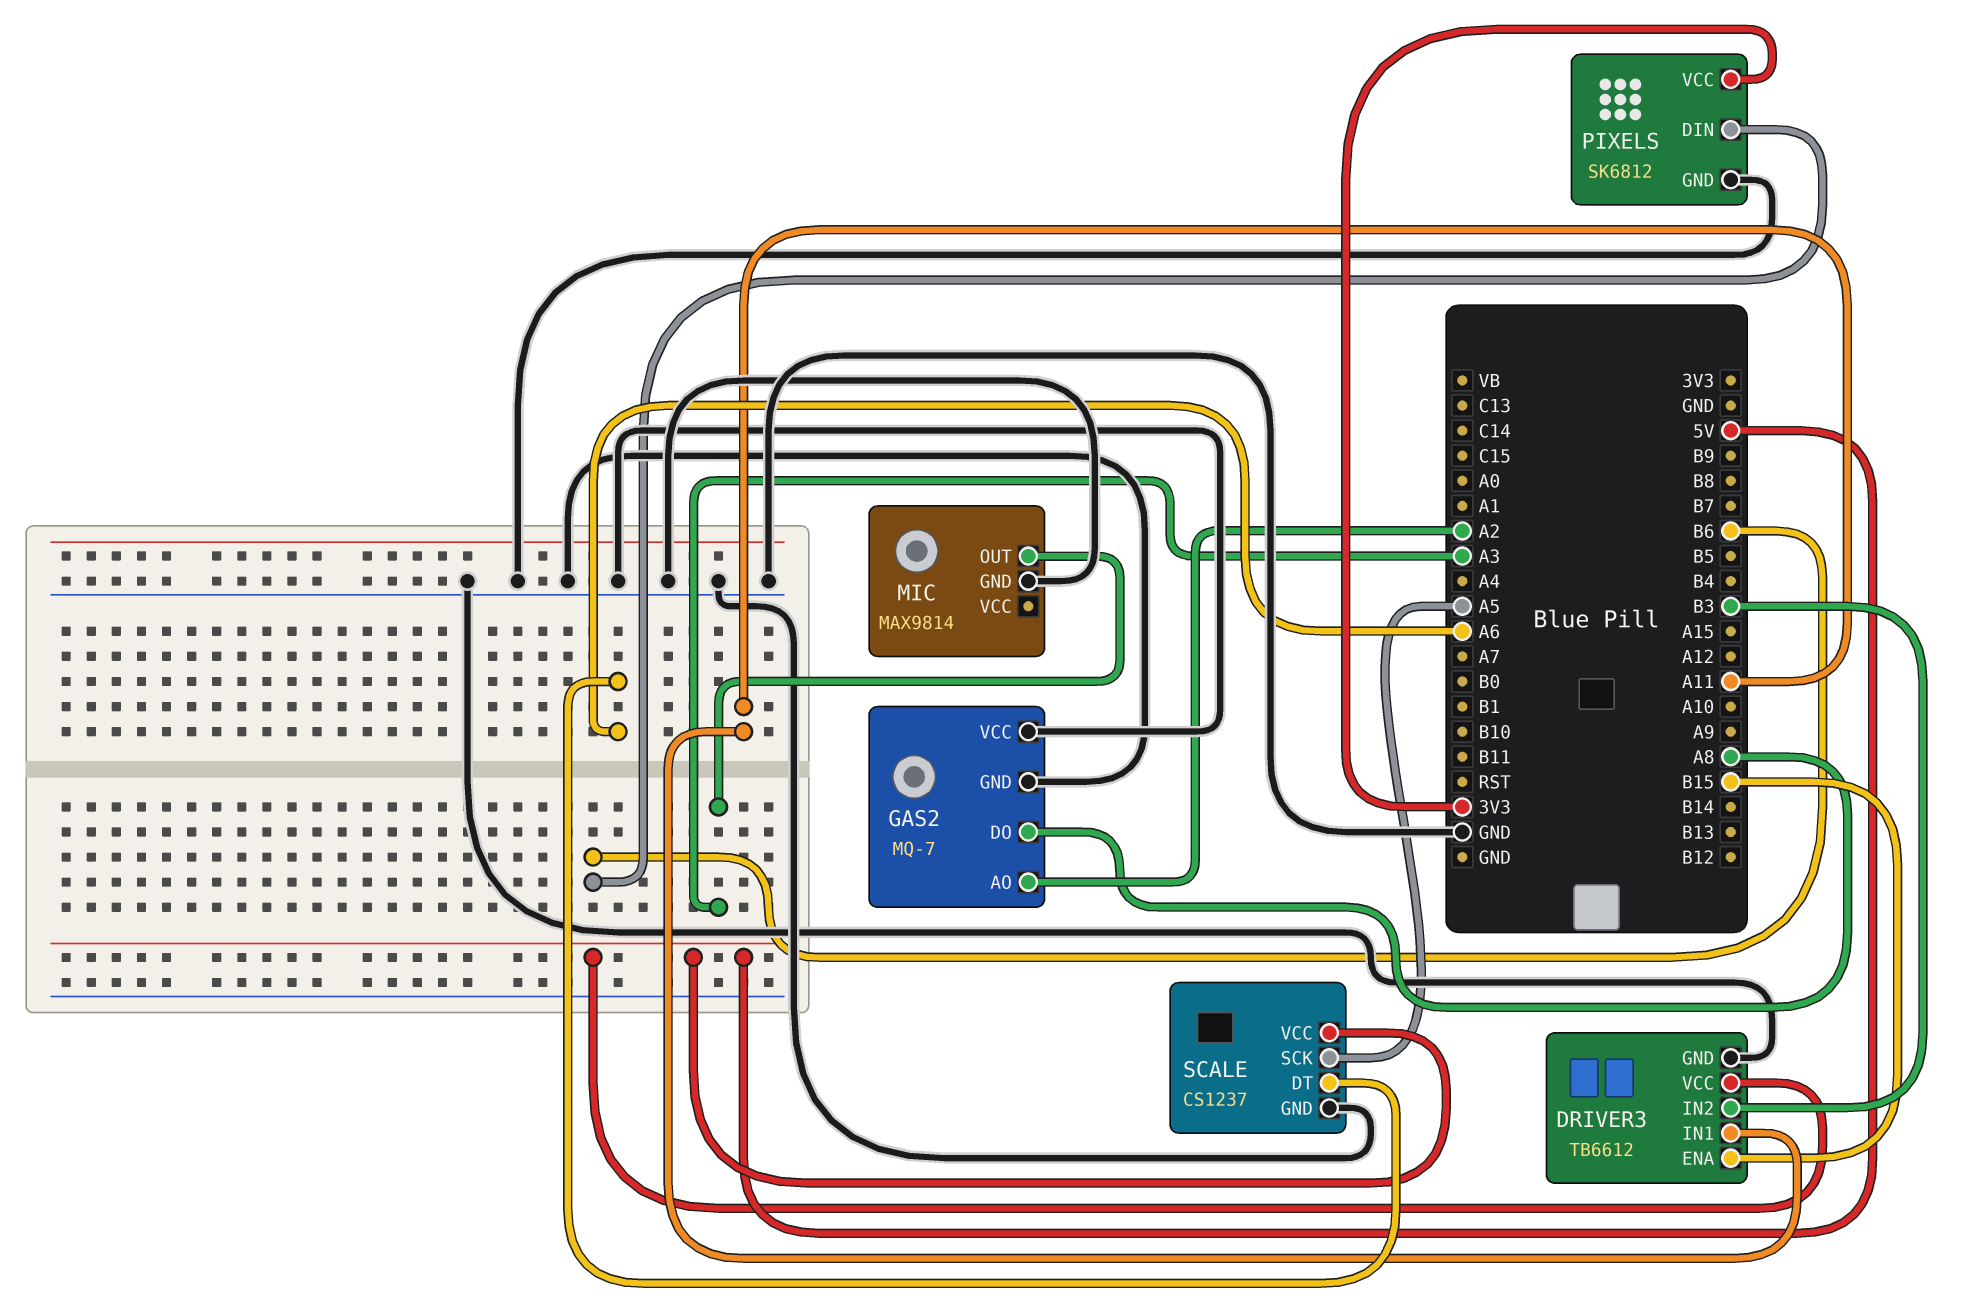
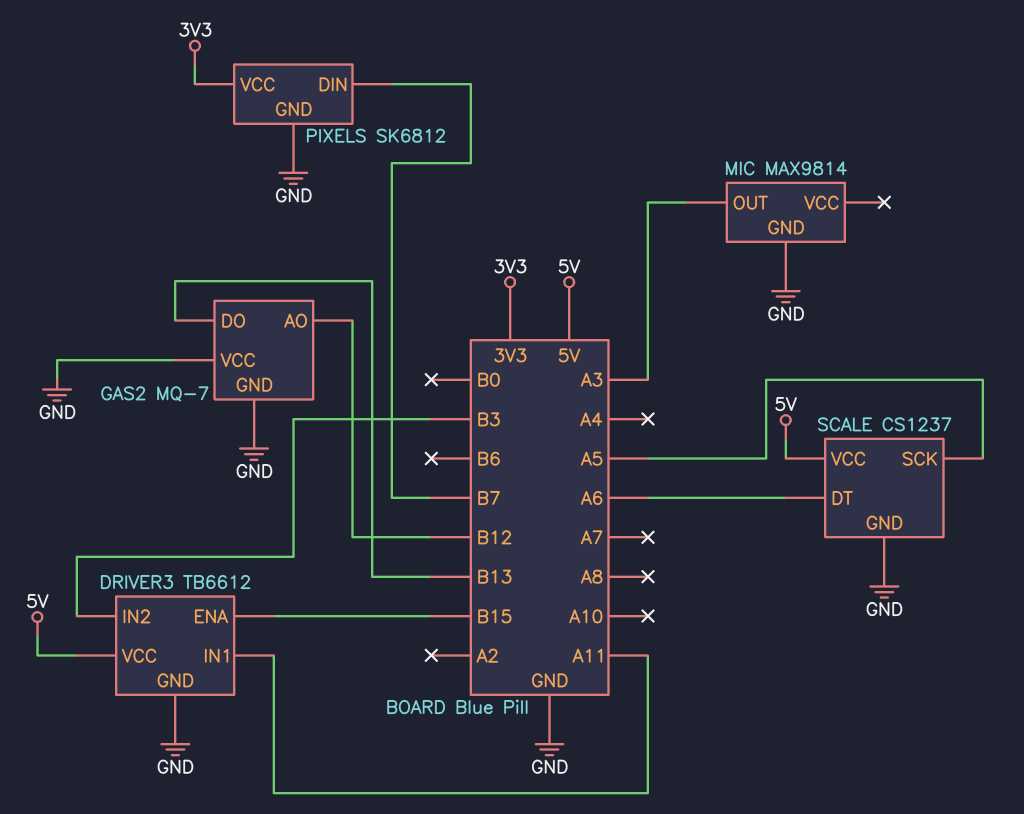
GAS2 pin AO: A2 -> B12
GAS2 pin DO: A8 -> B13
PIXELS pin DIN: B6 -> B7

